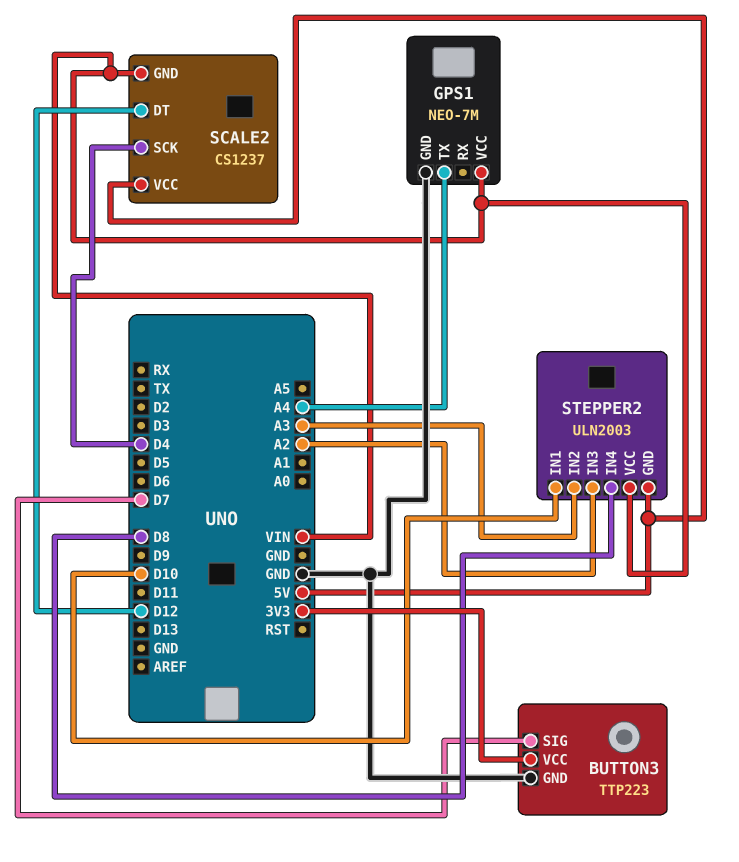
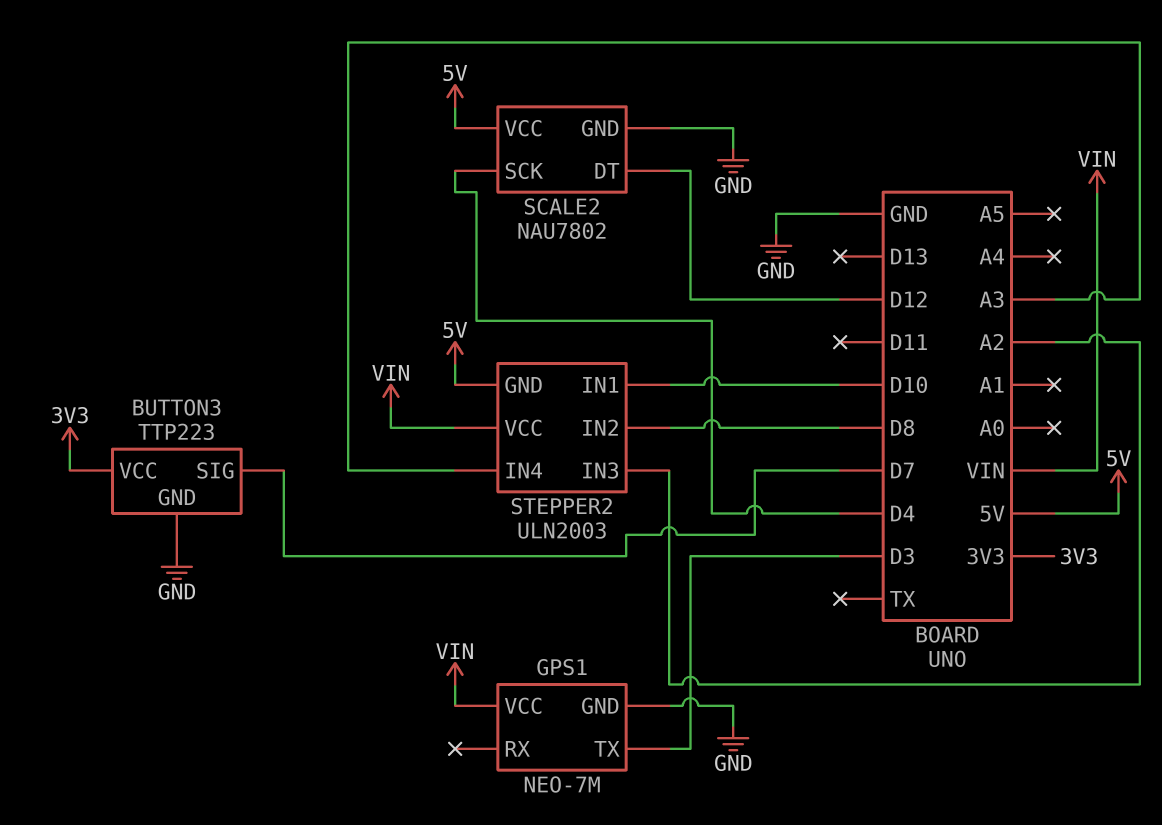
GPS1 pin TX: A4 -> D3
SCALE2: CS1237 -> NAU7802
SCALE2 pin GND: VIN -> GND
STEPPER2 pin IN2: A3 -> D8
STEPPER2 pin IN4: D8 -> A3

